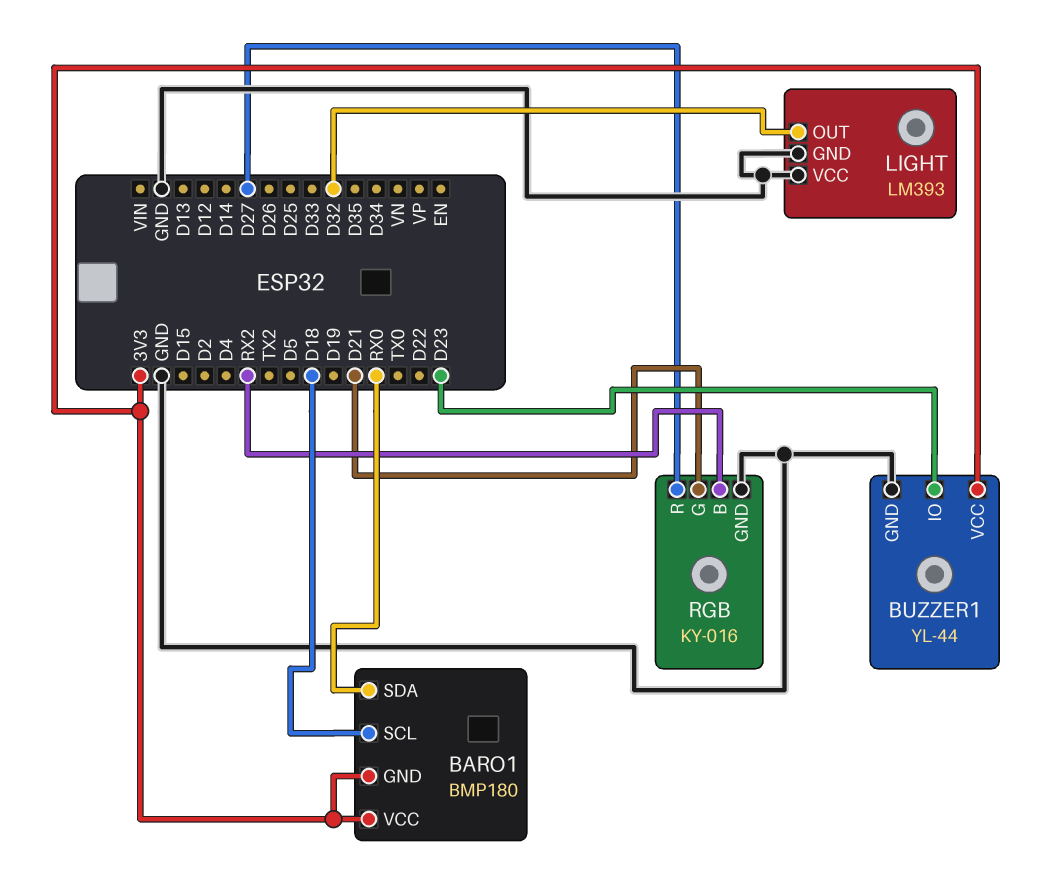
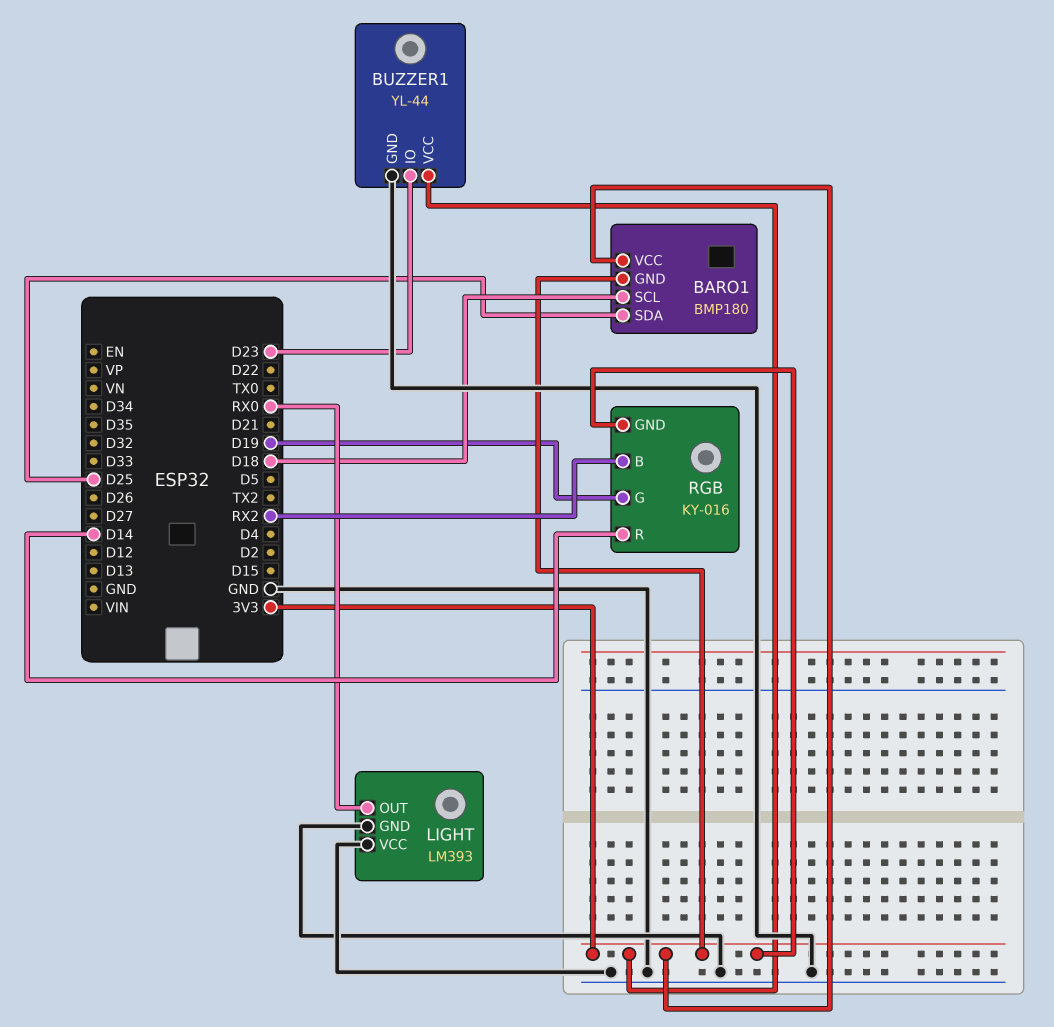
BARO1 pin SDA: RX0 -> D25
LIGHT pin OUT: D32 -> RX0
RGB pin G: D21 -> D19
RGB pin GND: GND -> 3V3
RGB pin R: D27 -> D14

